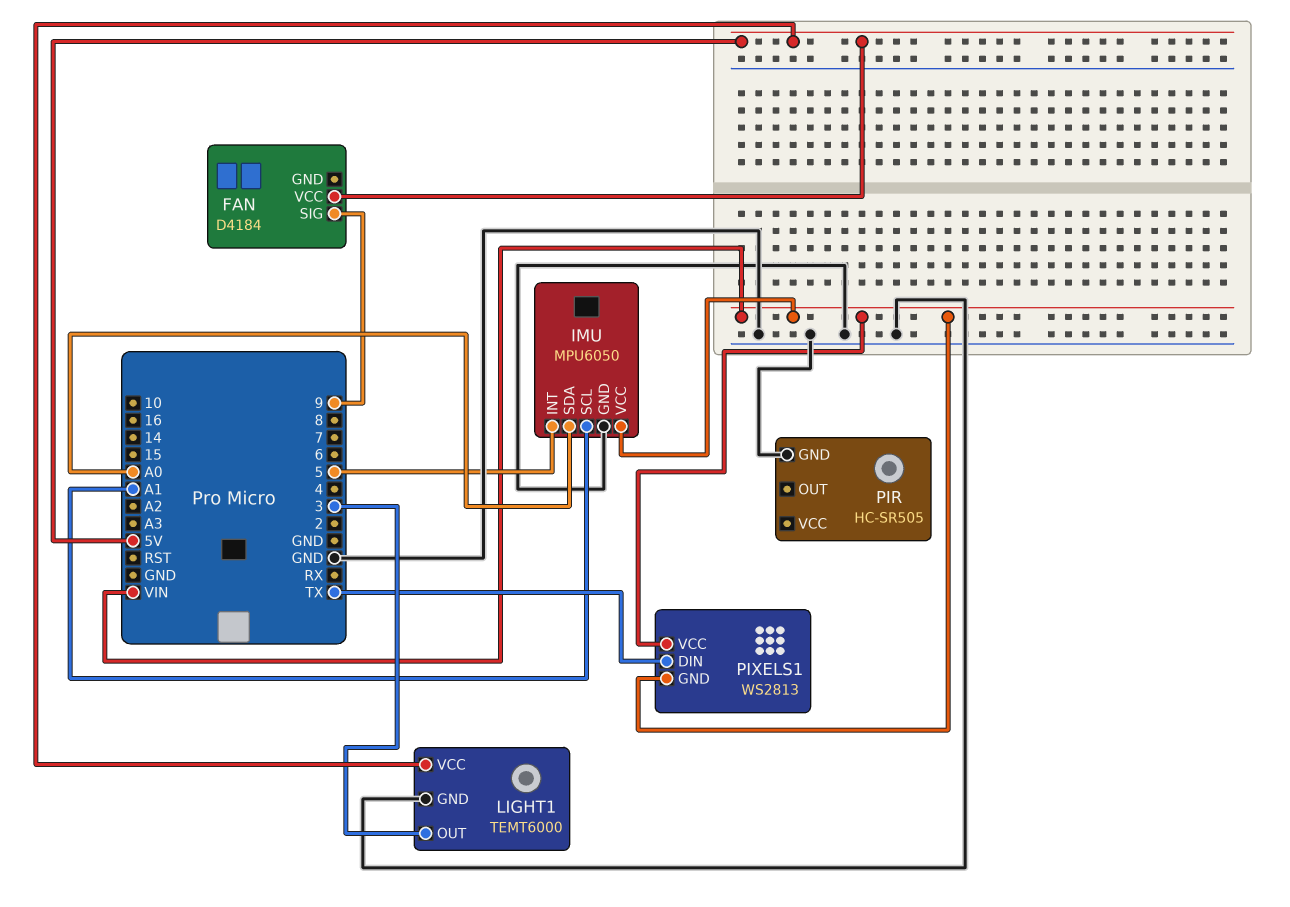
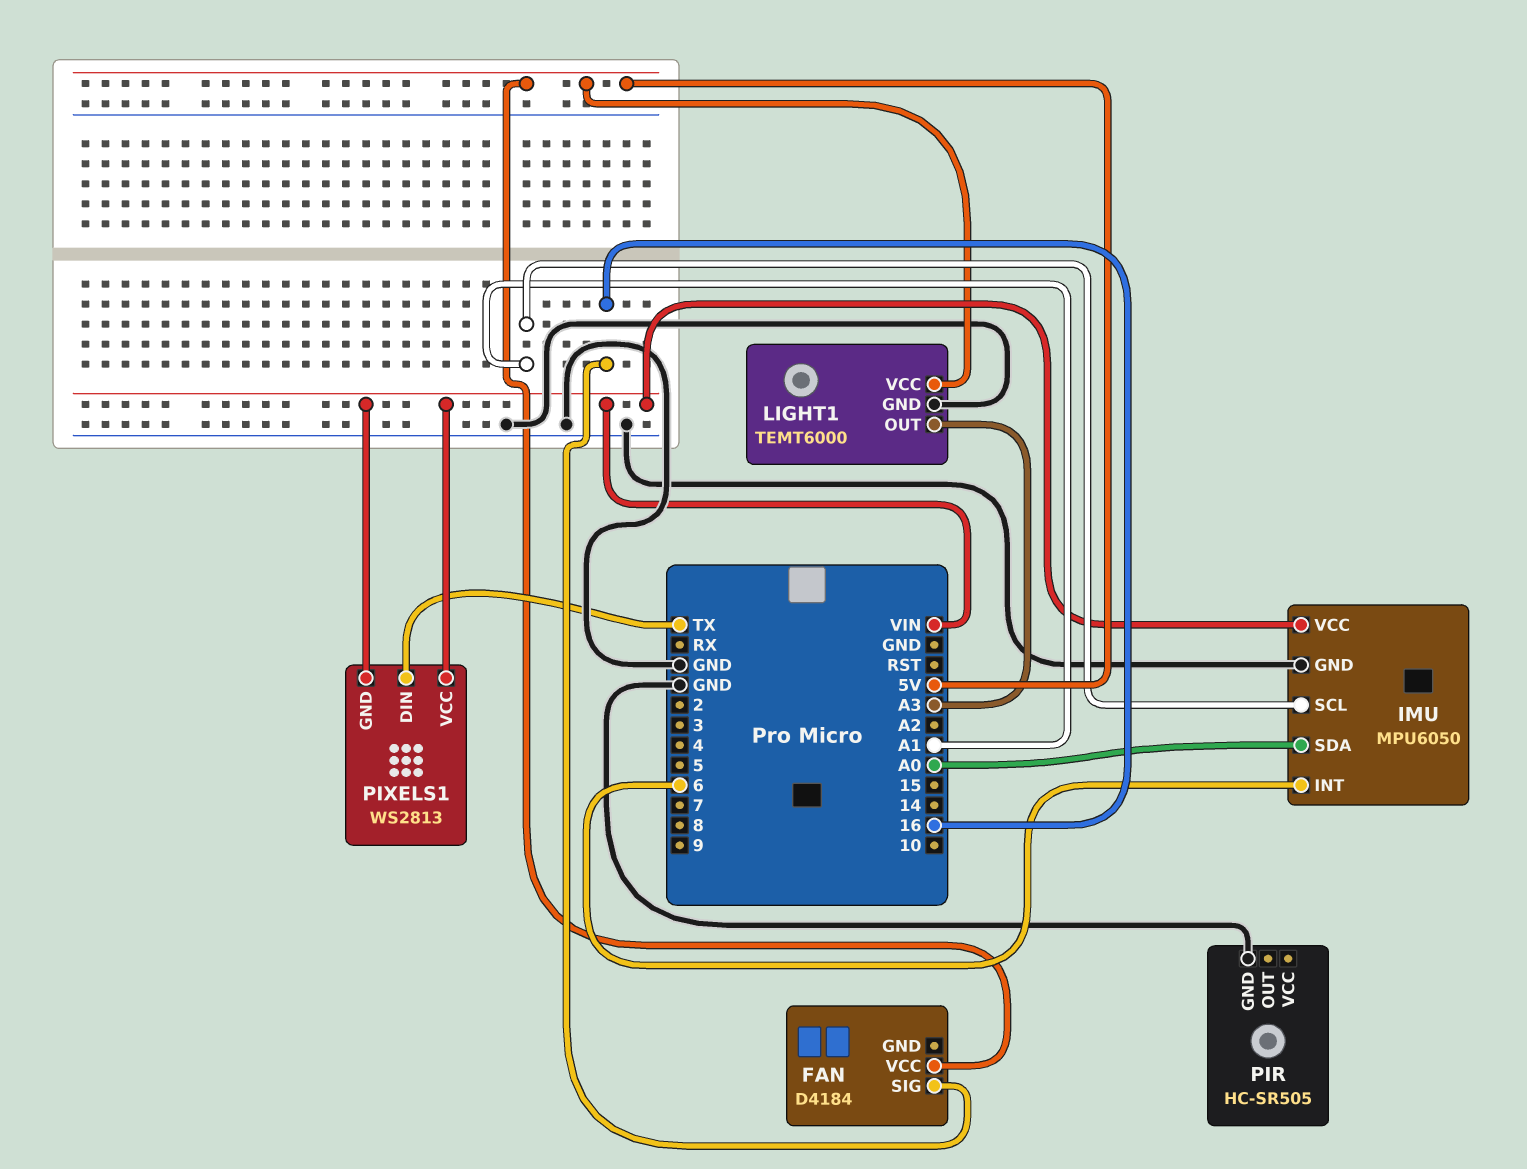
FAN pin SIG: 9 -> 16
IMU pin INT: 5 -> 6
LIGHT1 pin OUT: 3 -> A3

